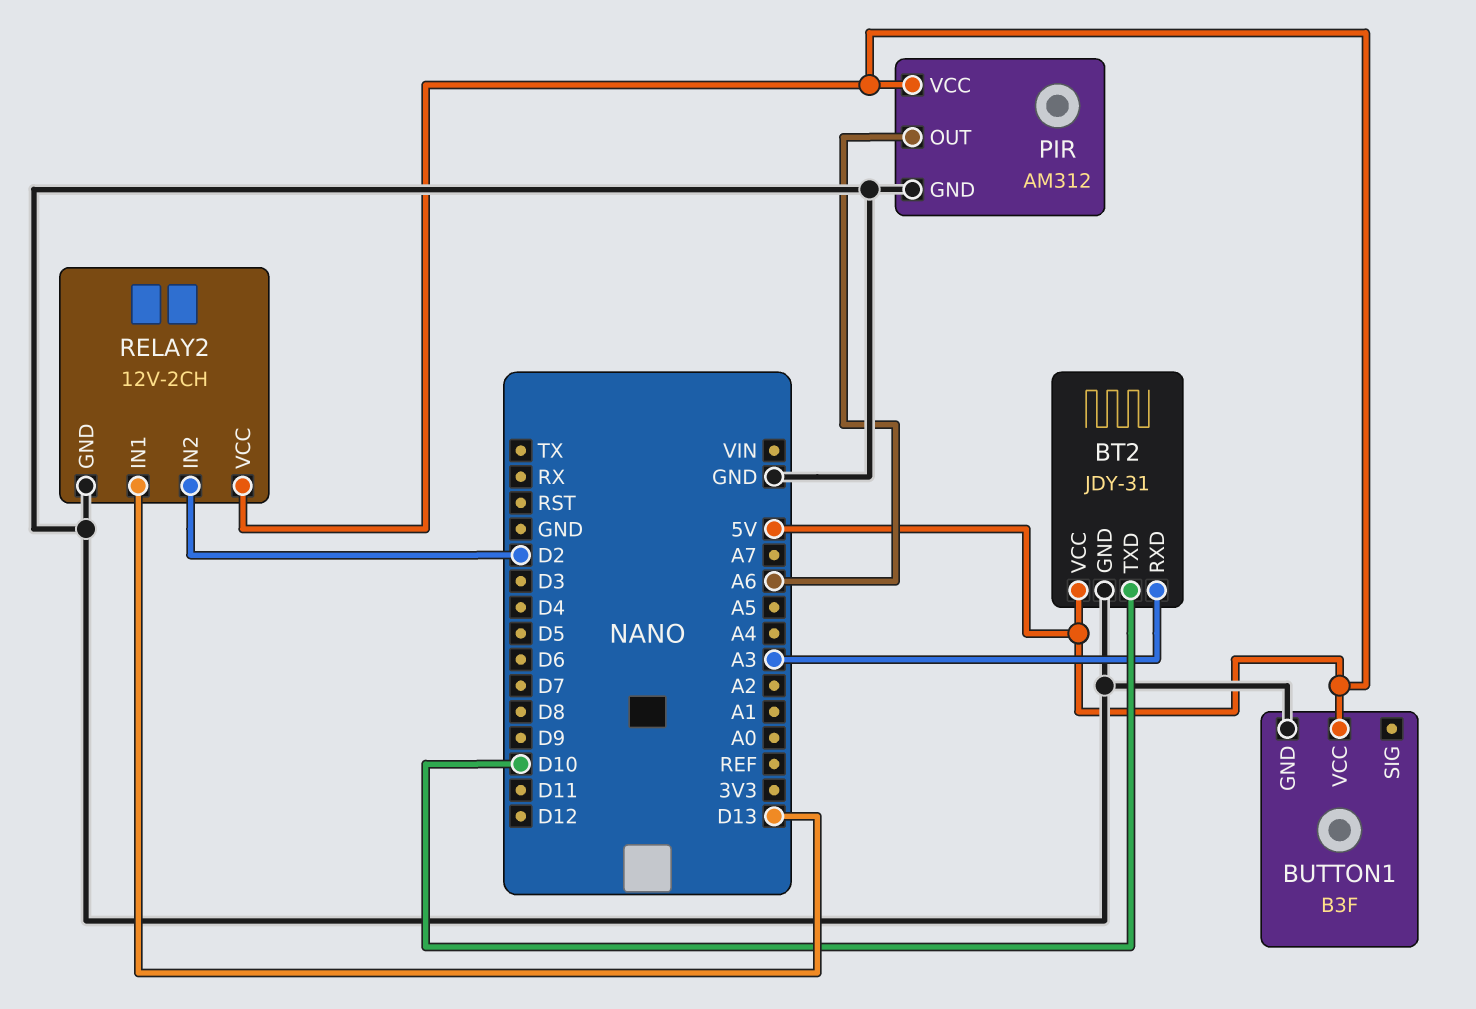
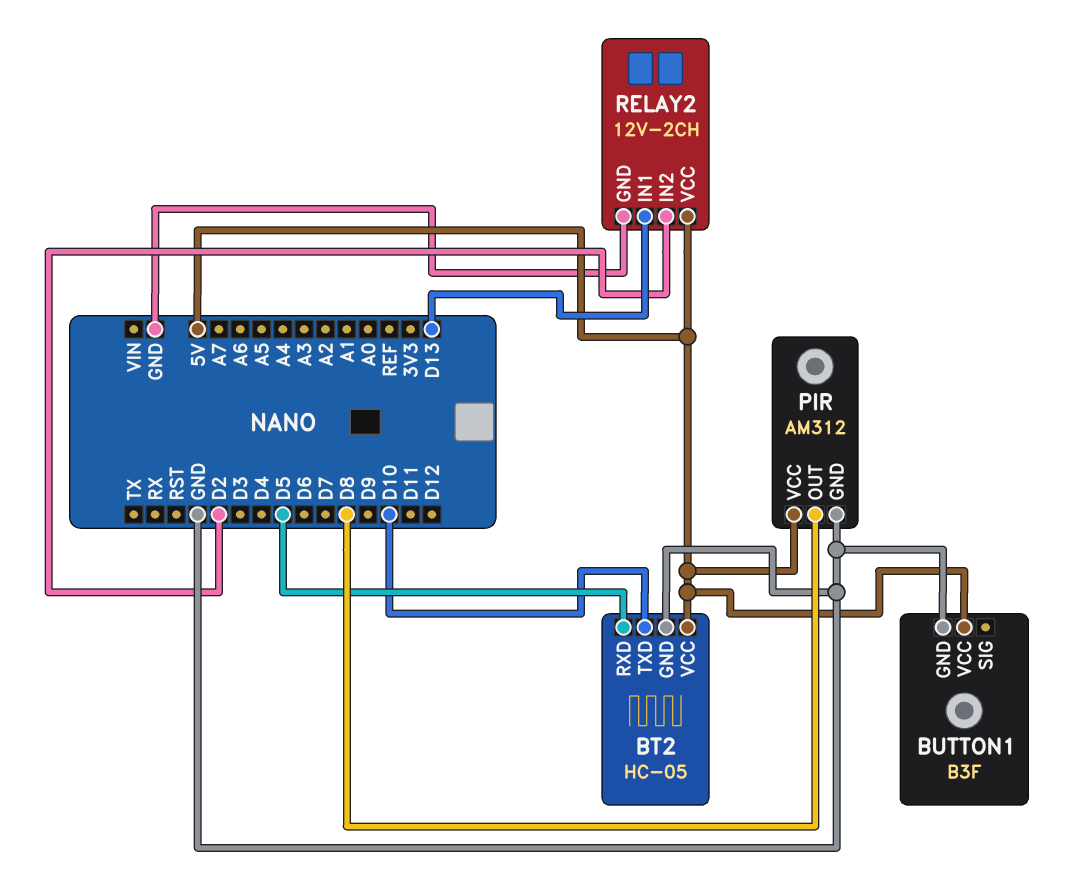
BT2: JDY-31 -> HC-05
BT2 pin RXD: A3 -> D5
PIR pin OUT: A6 -> D8

